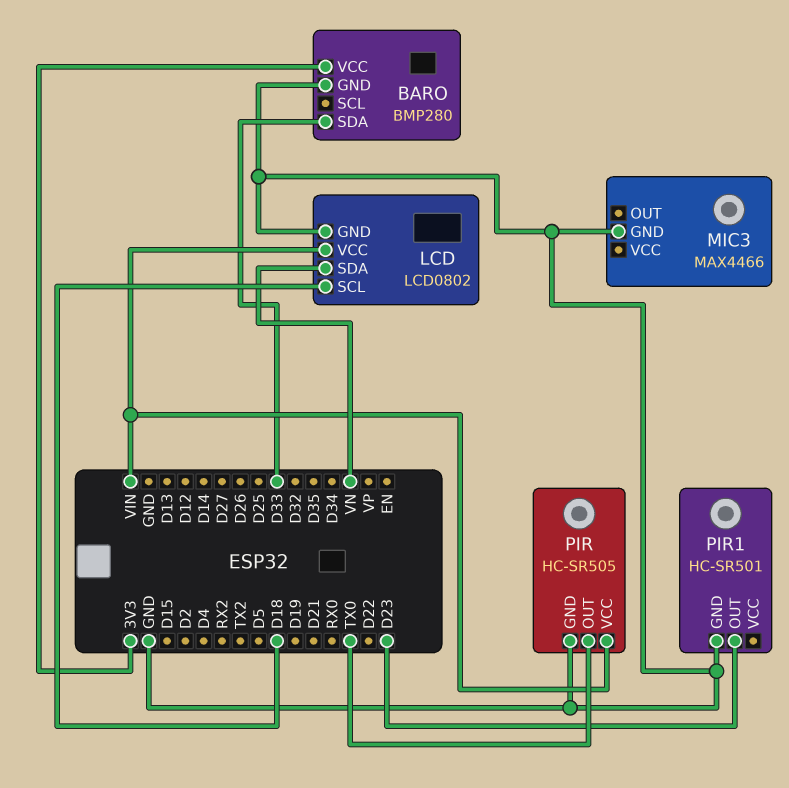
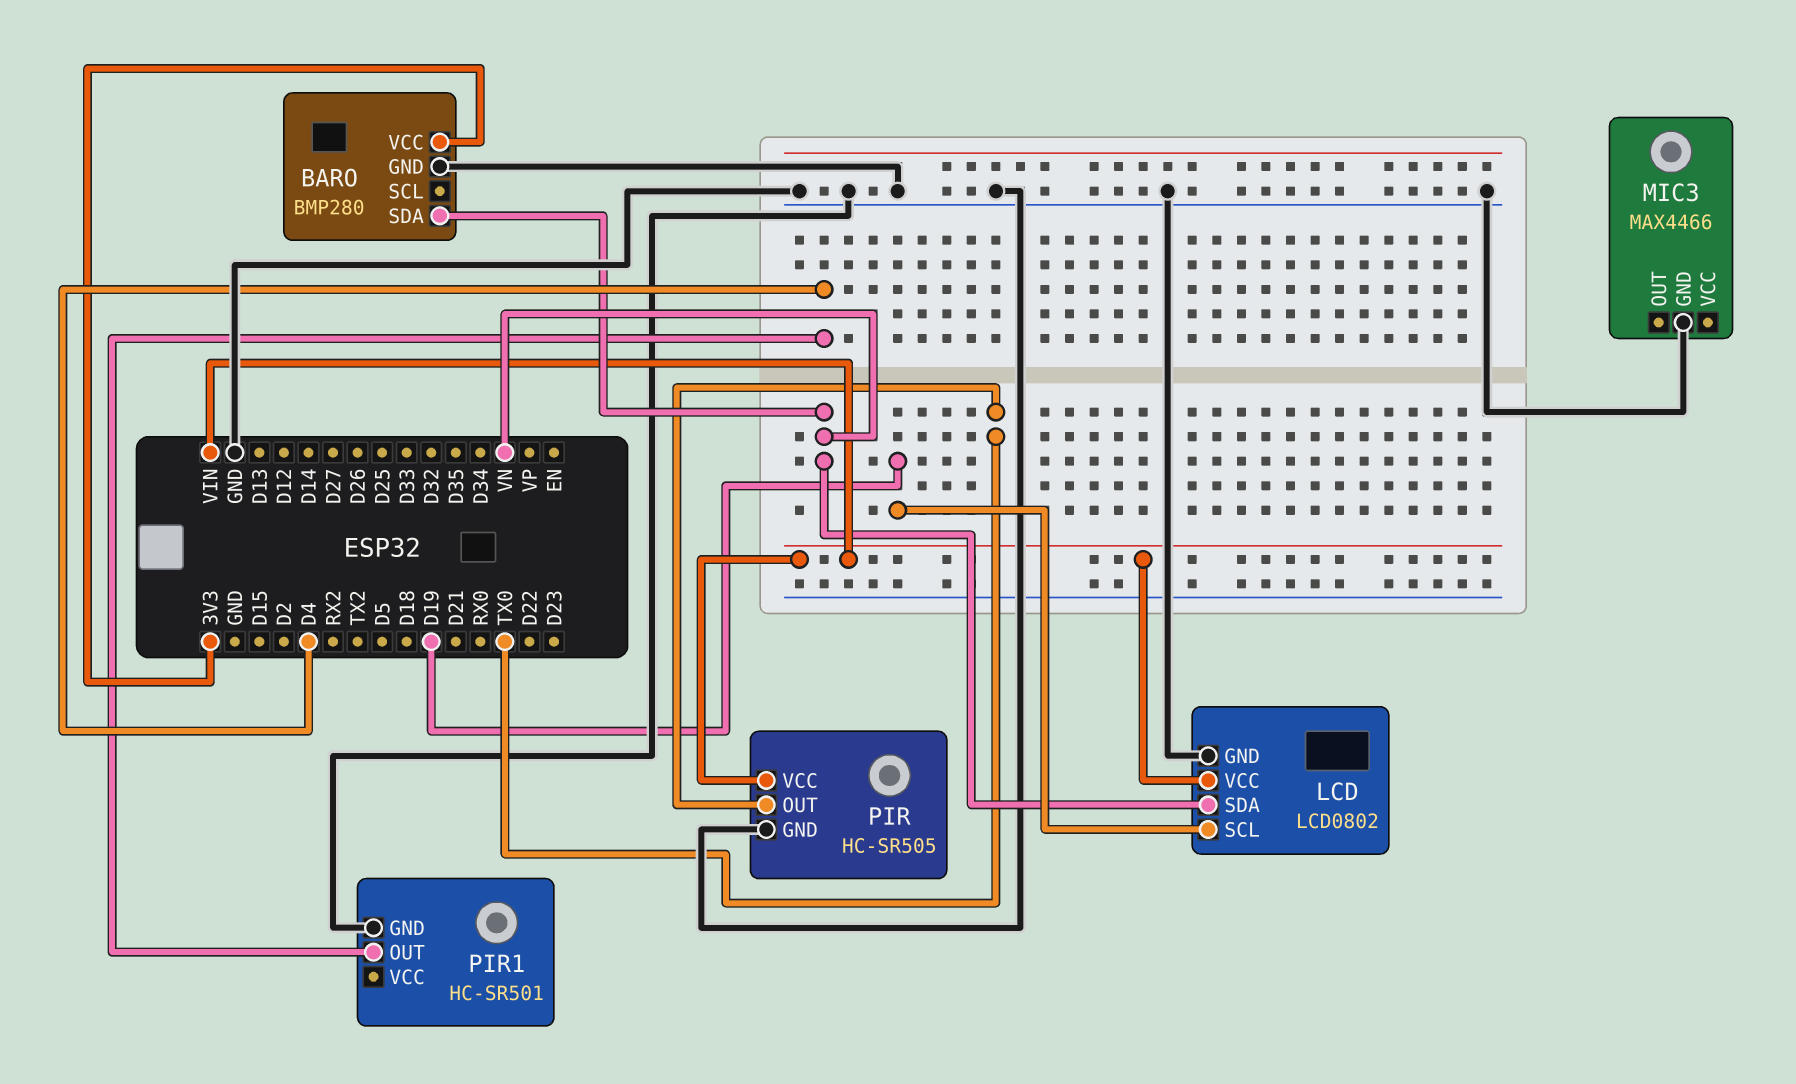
BARO pin SDA: D33 -> VN
LCD pin SCL: D18 -> D19
PIR1 pin OUT: D23 -> D4

